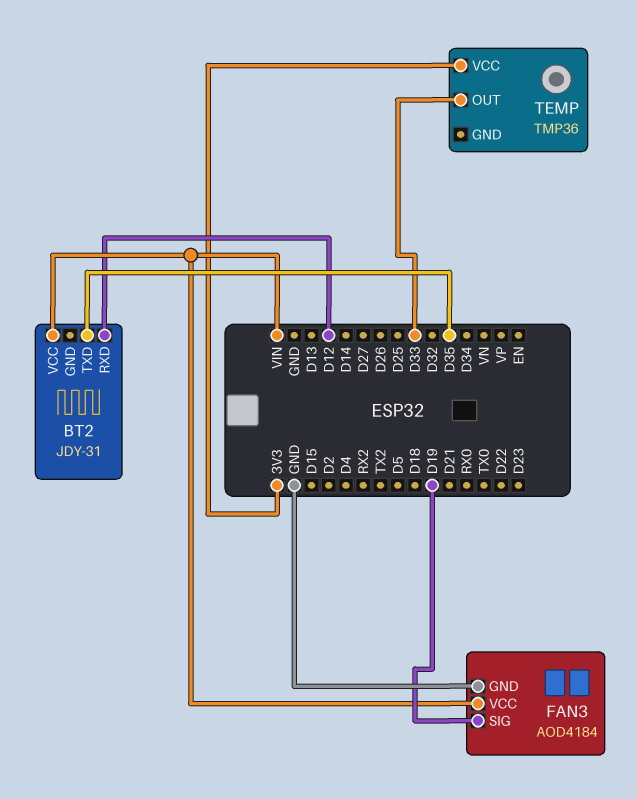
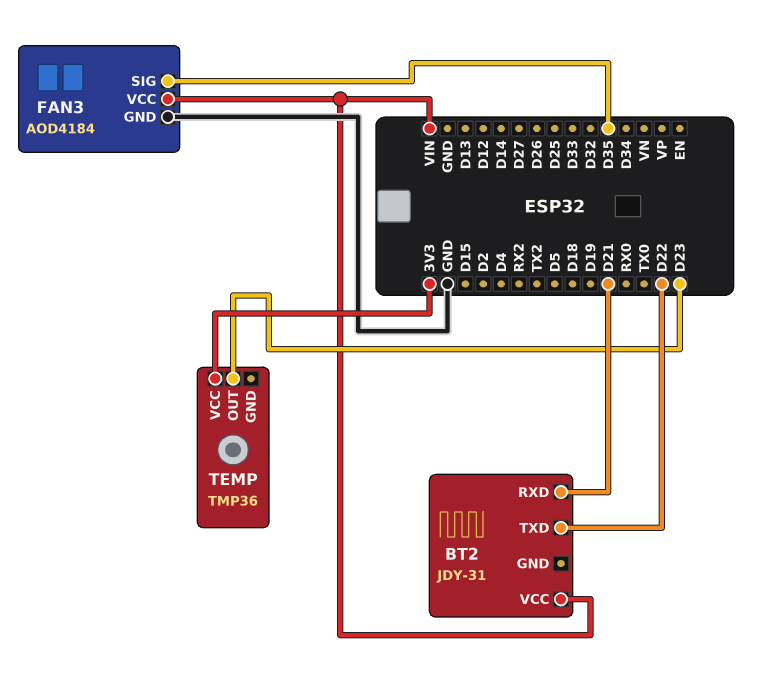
BT2 pin RXD: D12 -> D21
BT2 pin TXD: D35 -> D22
FAN3 pin SIG: D19 -> D35
TEMP pin OUT: D33 -> D23

